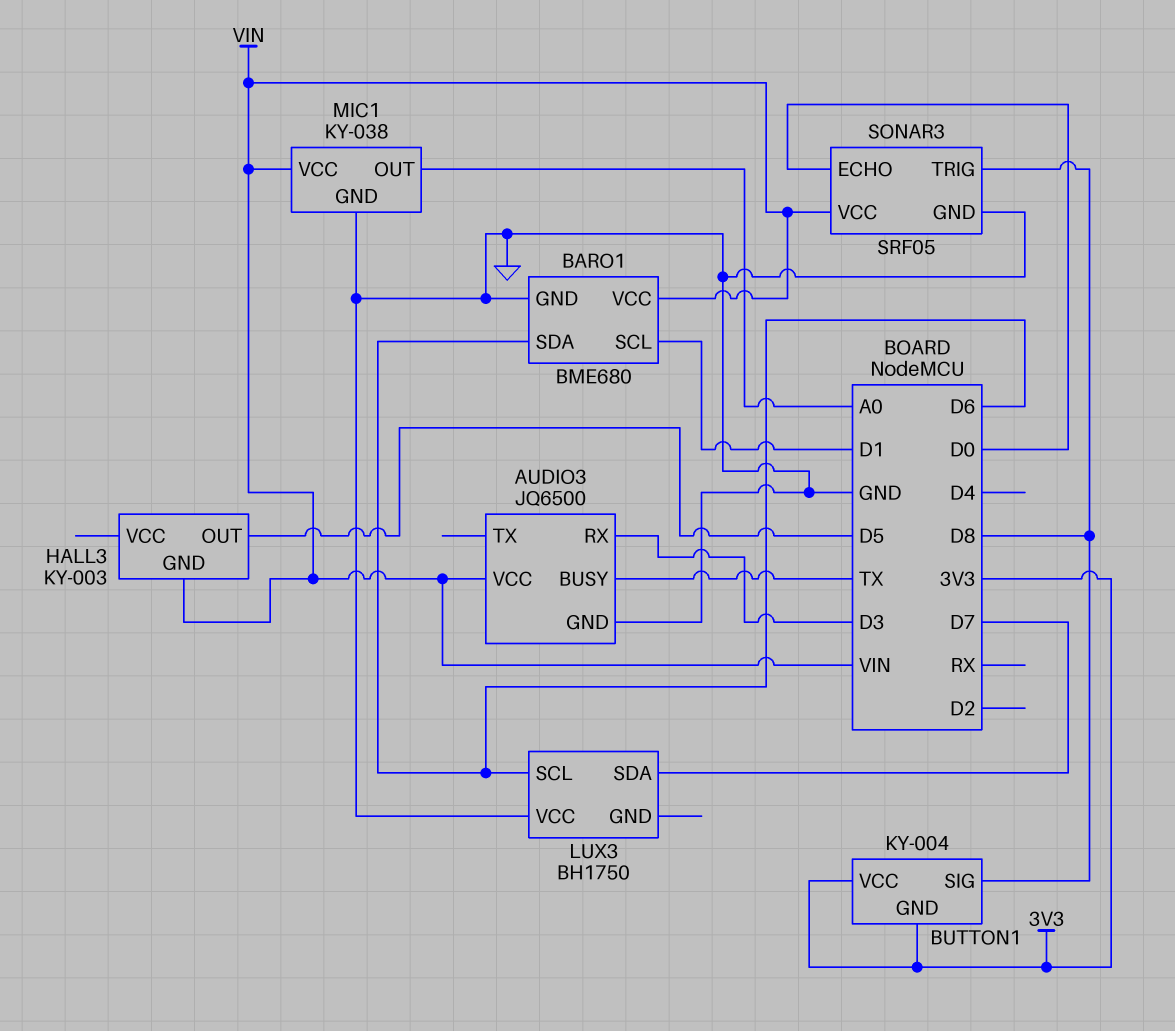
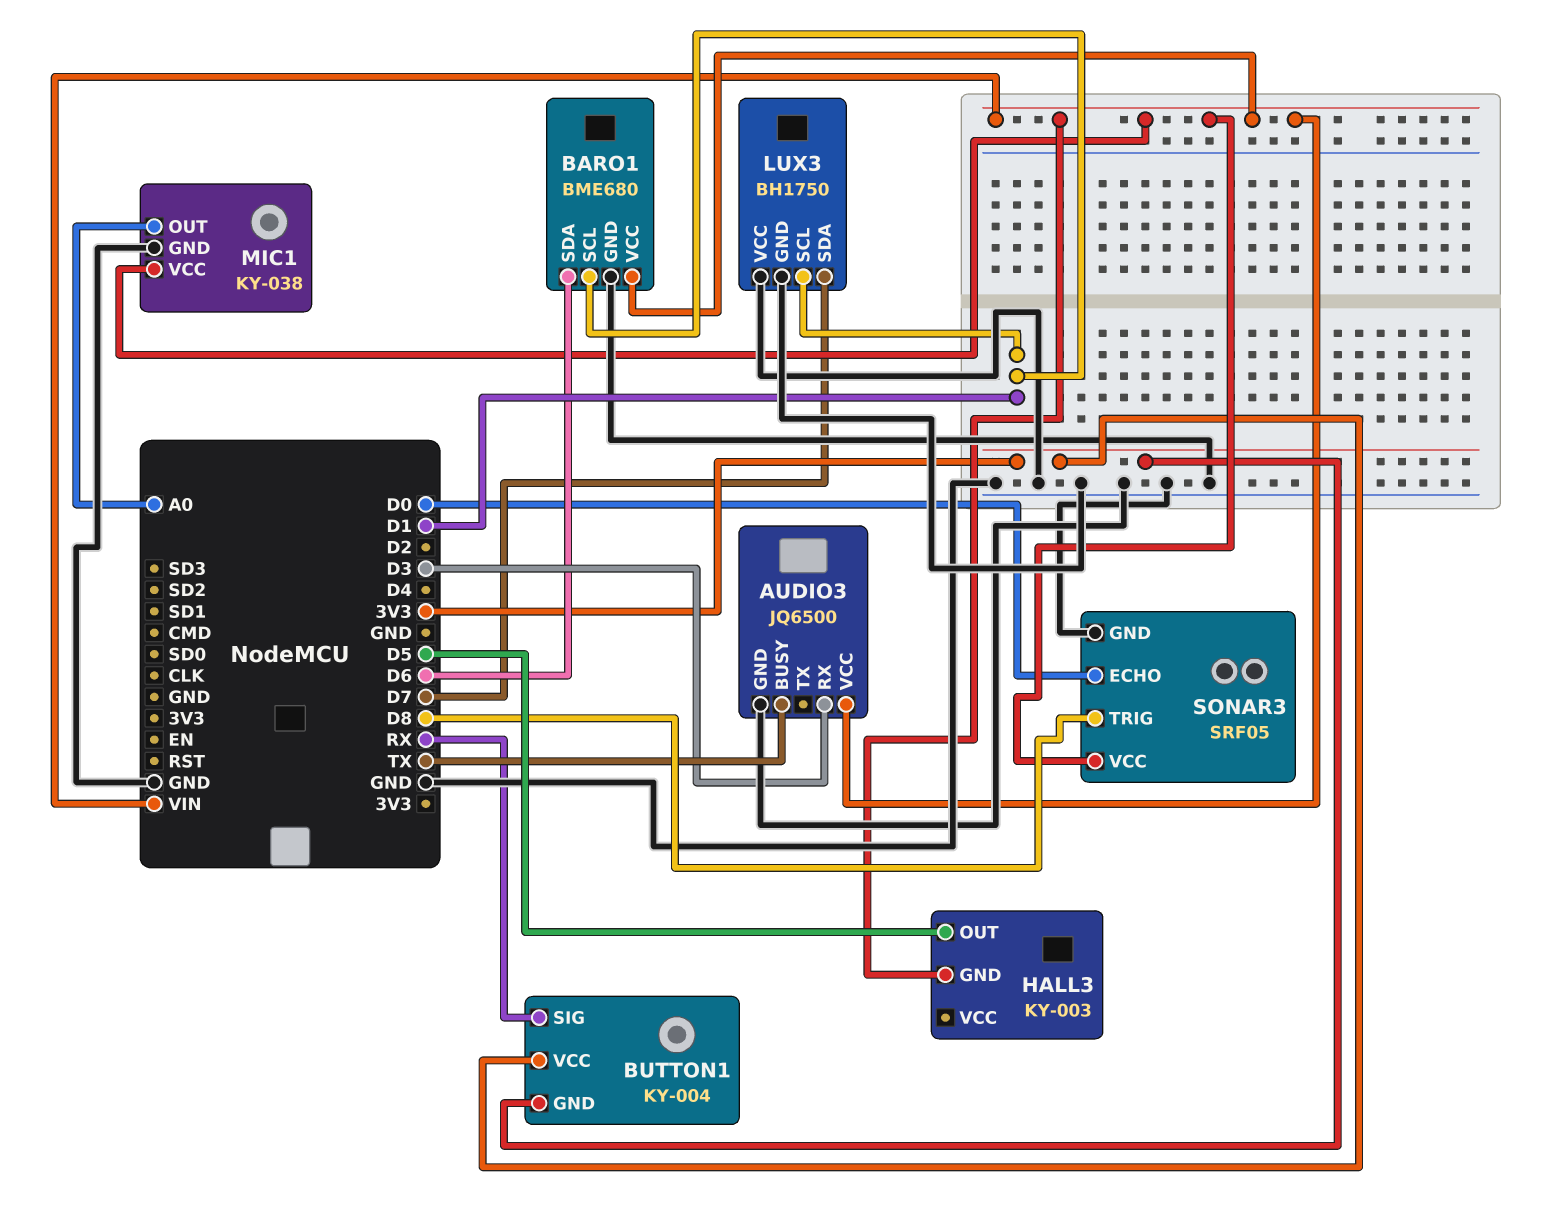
BUTTON1 pin SIG: D8 -> RX
LUX3 pin GND: none -> GND
LUX3 pin SCL: D6 -> D1

